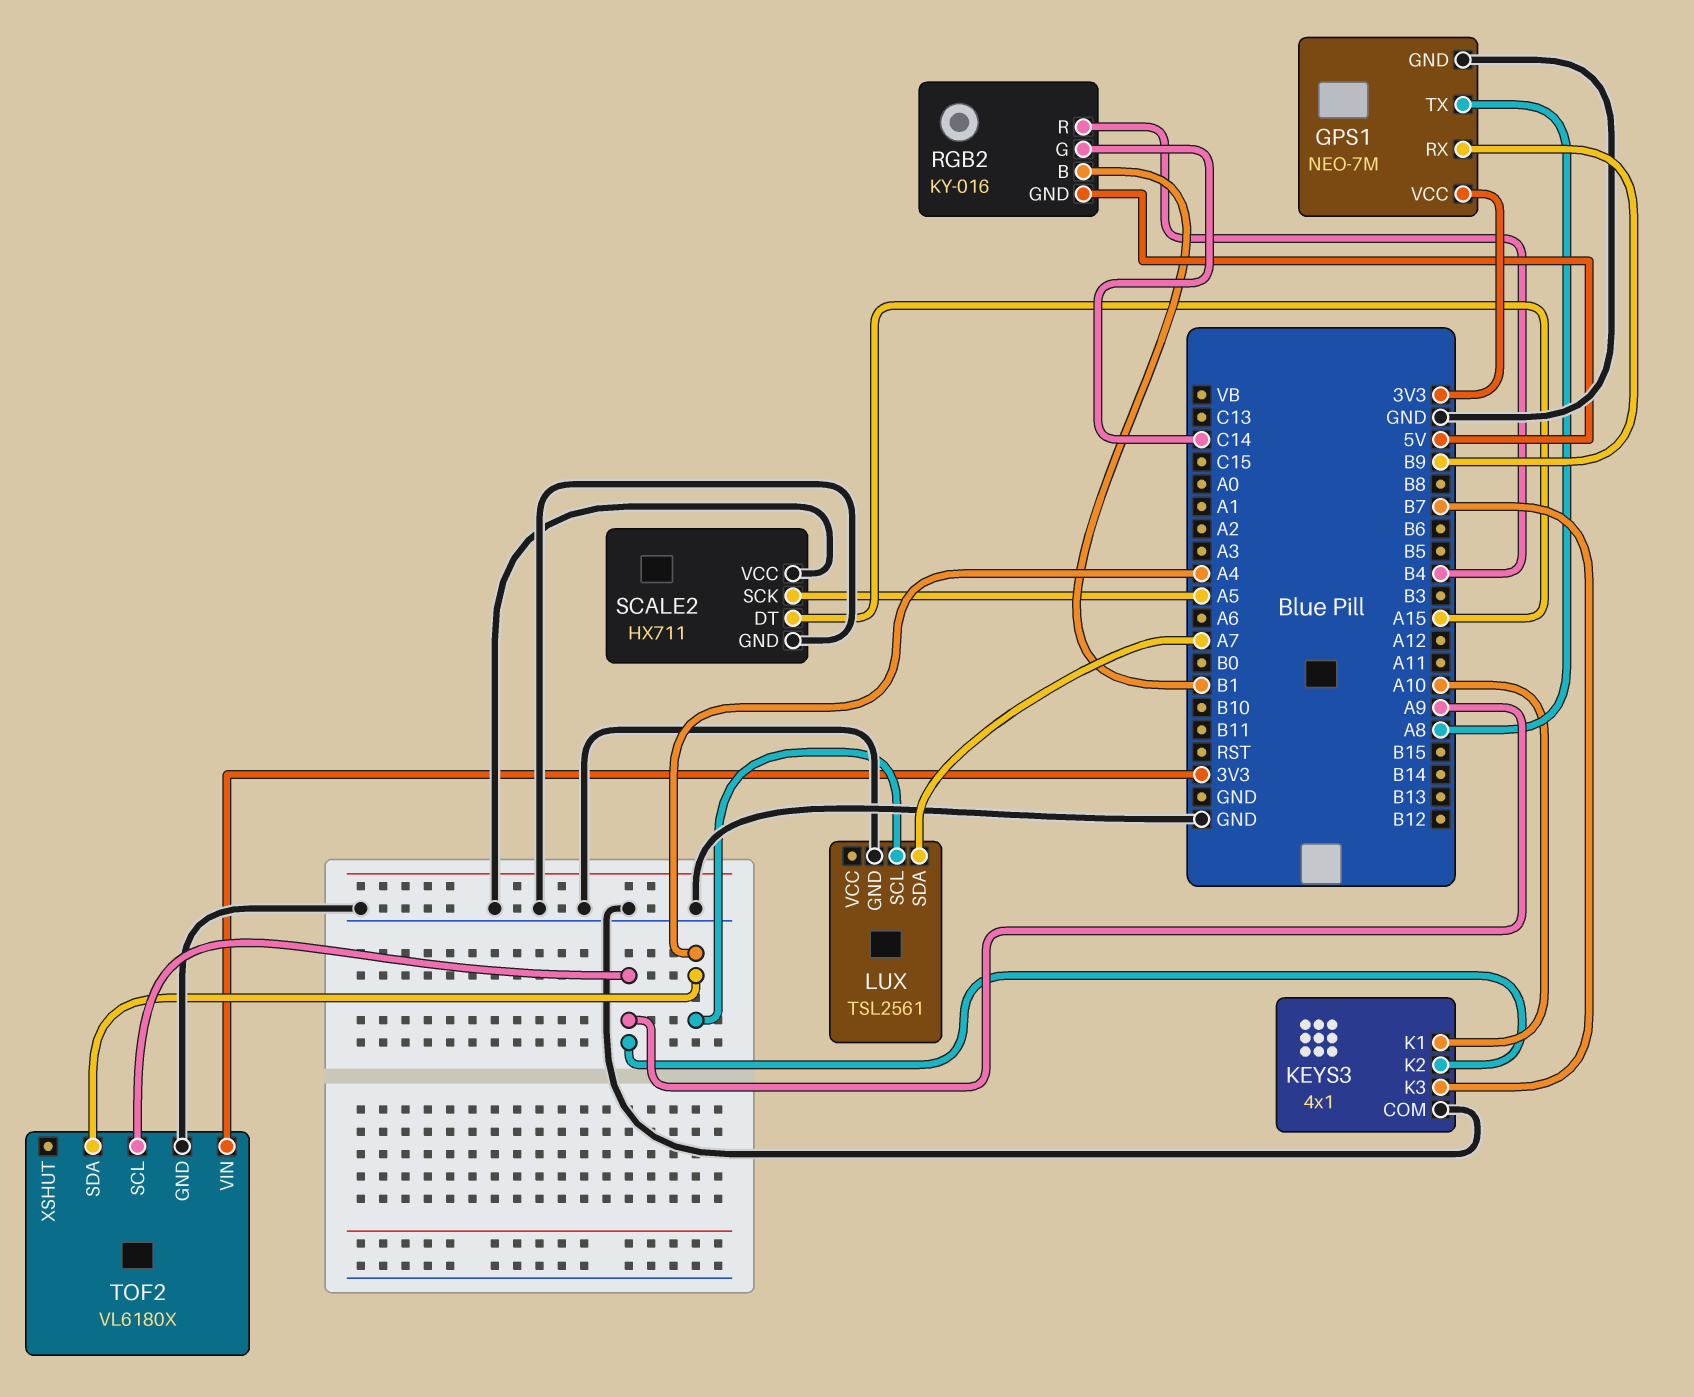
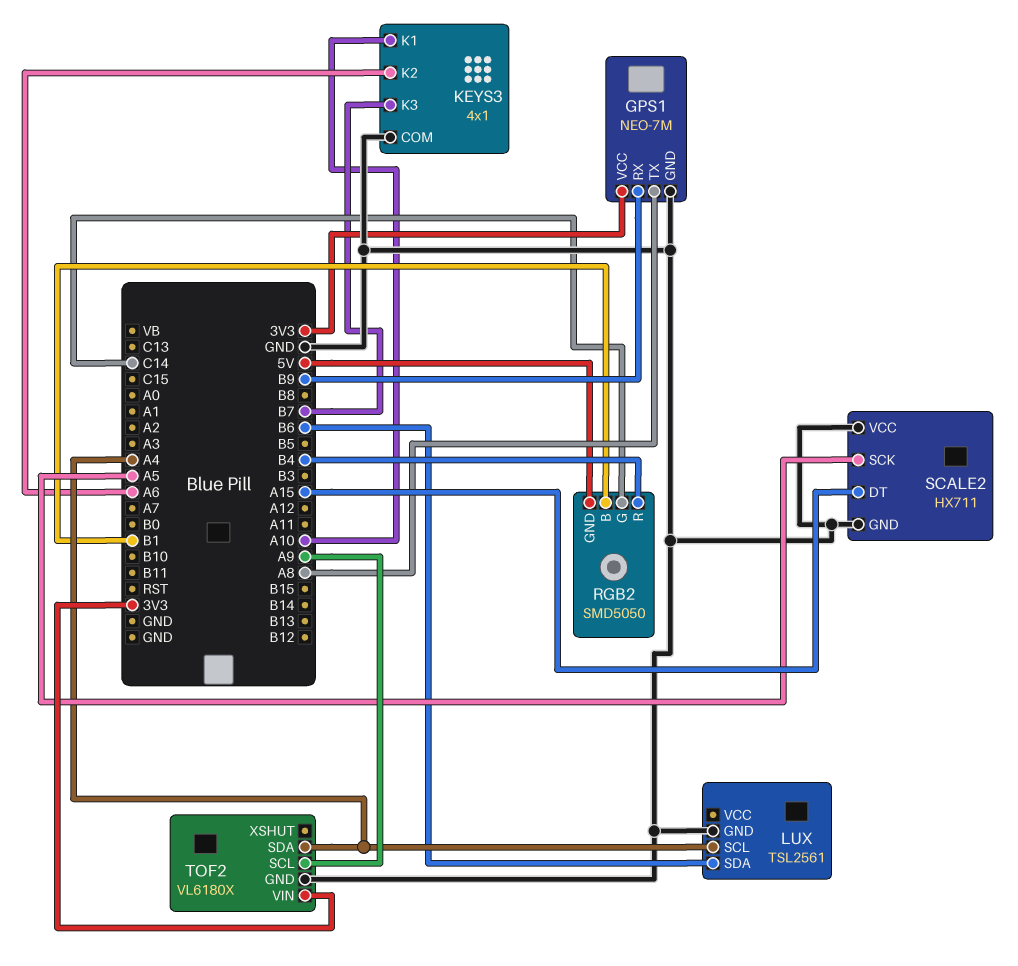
KEYS3 pin K2: A9 -> A6
LUX pin SDA: A7 -> B6
RGB2: KY-016 -> SMD5050

